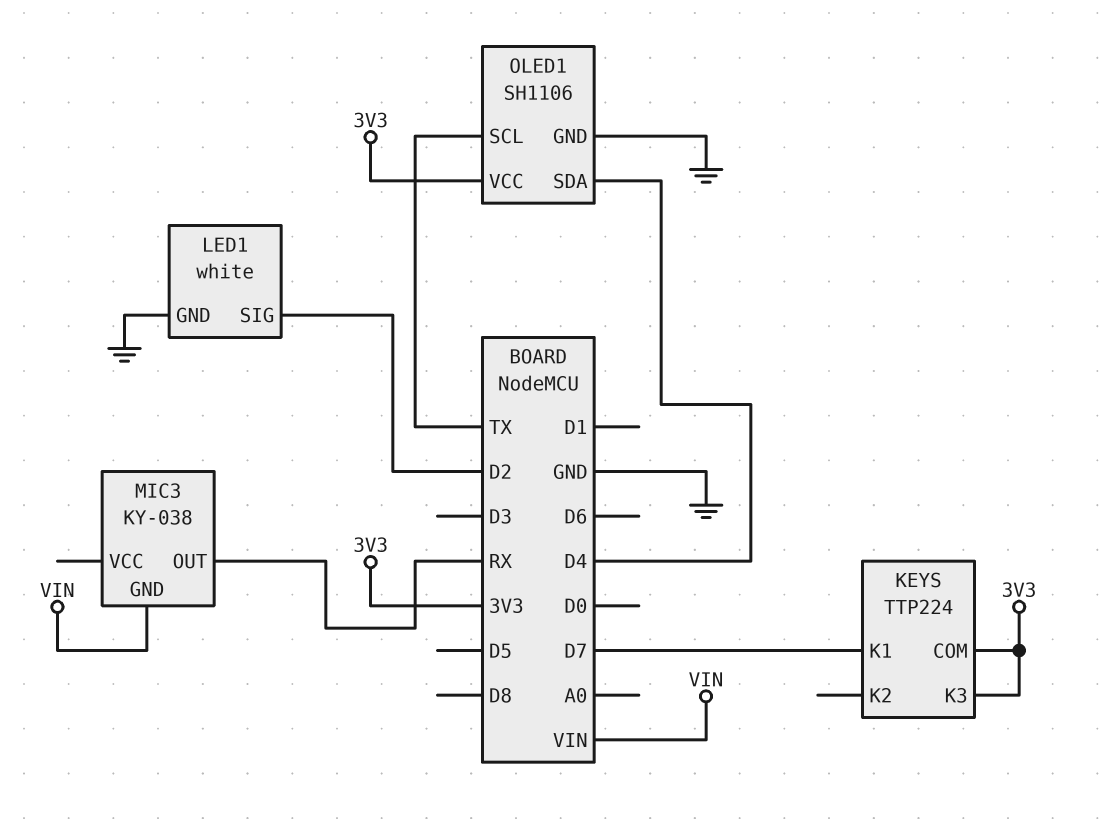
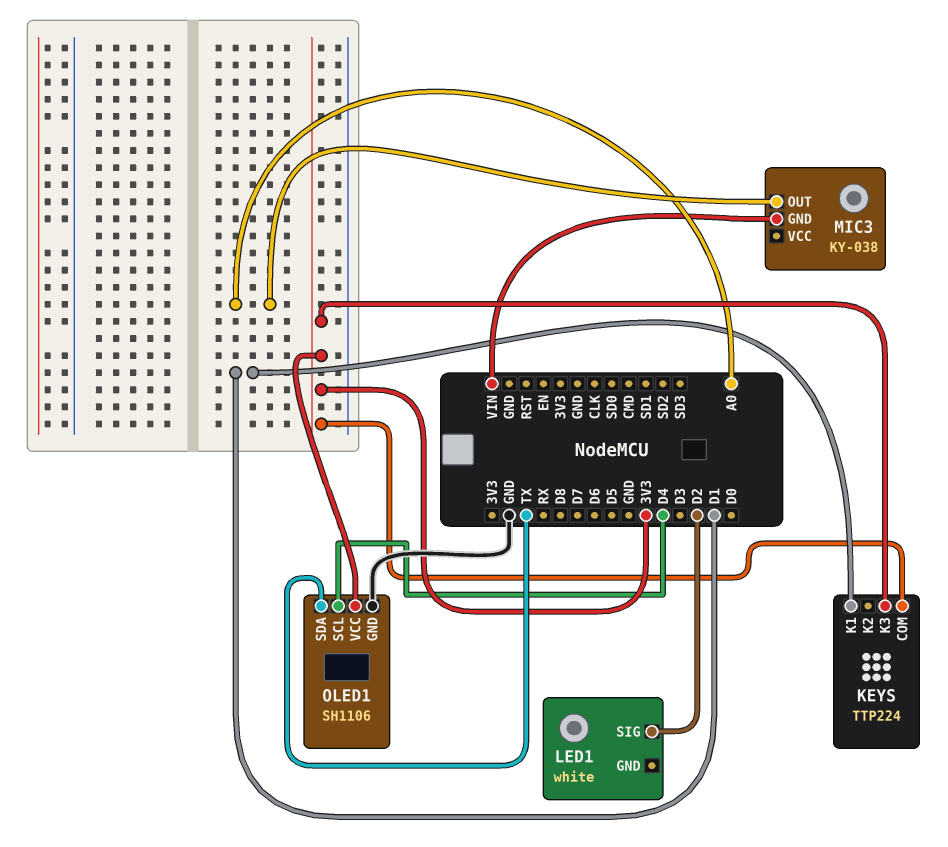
KEYS pin K1: D7 -> D1
LED1 pin GND: GND -> none
MIC3 pin OUT: RX -> A0
OLED1 pin SCL: TX -> D4
OLED1 pin SDA: D4 -> TX

